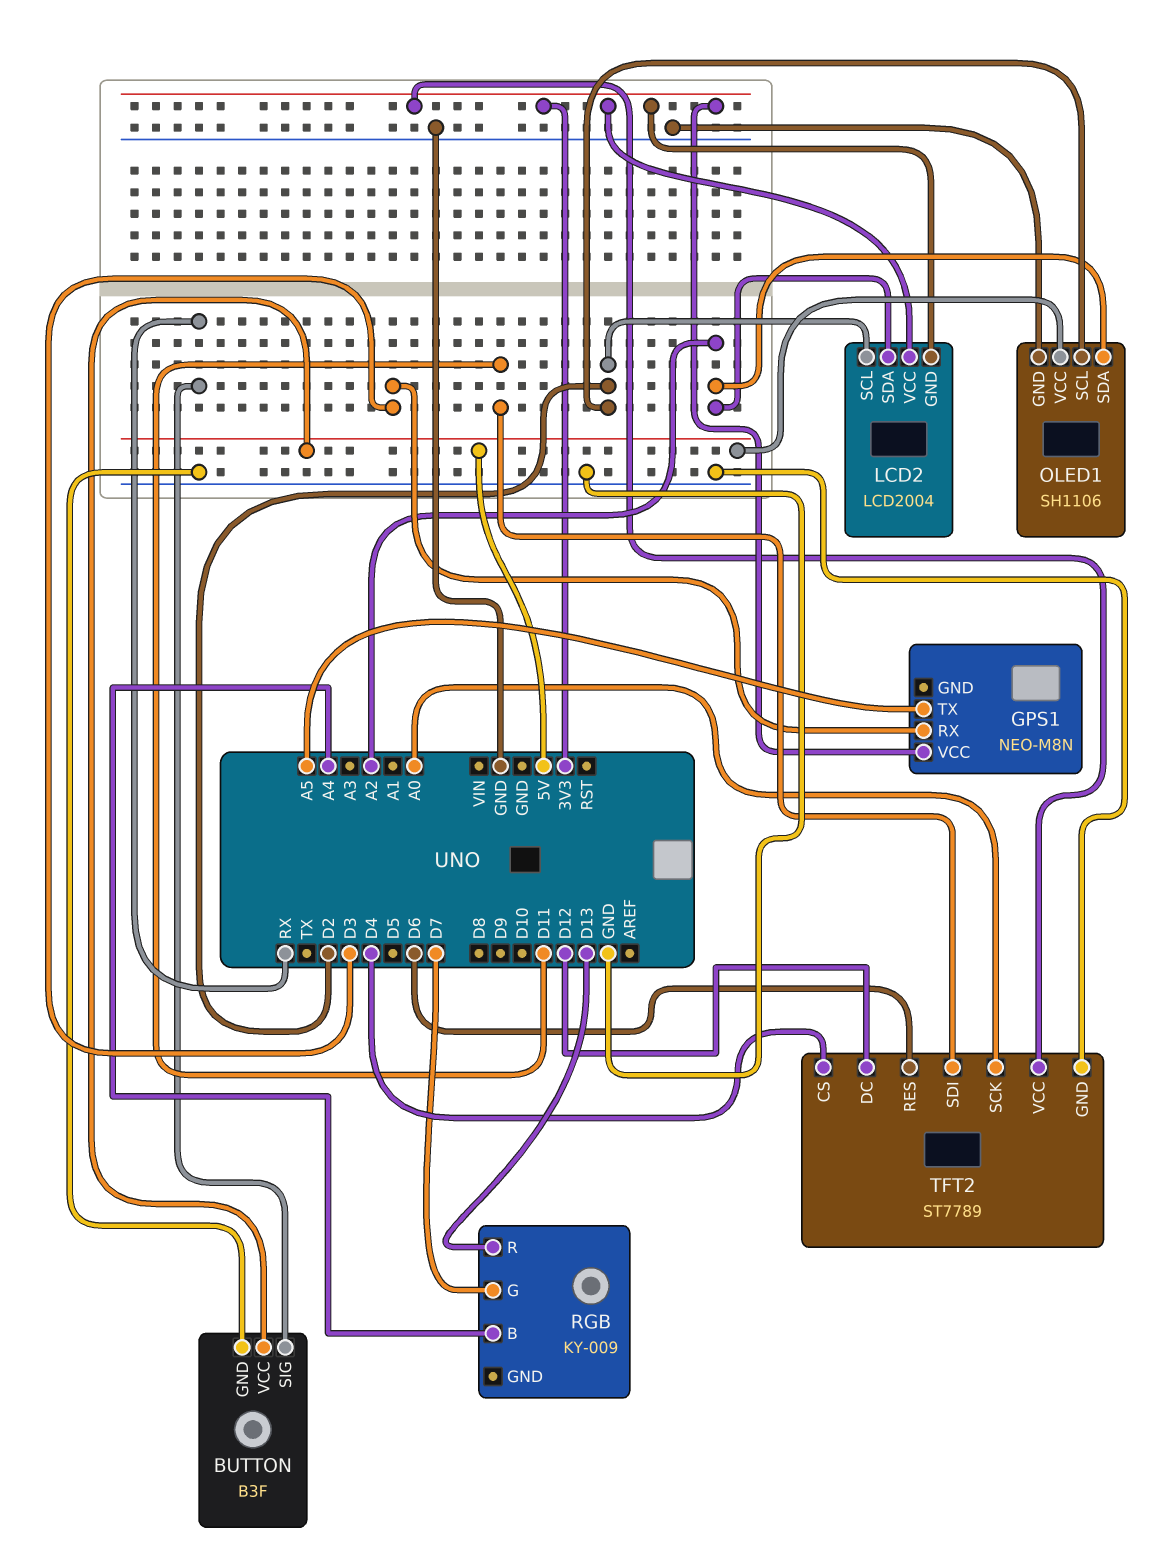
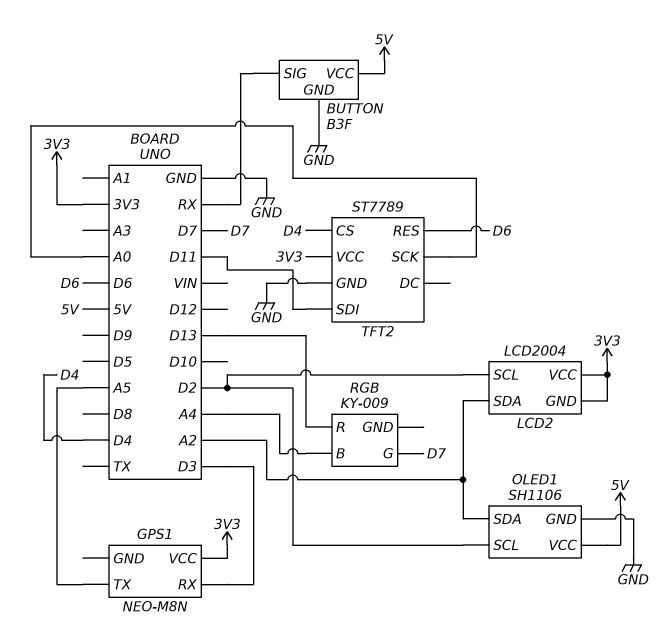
TFT2 pin DC: D12 -> none

